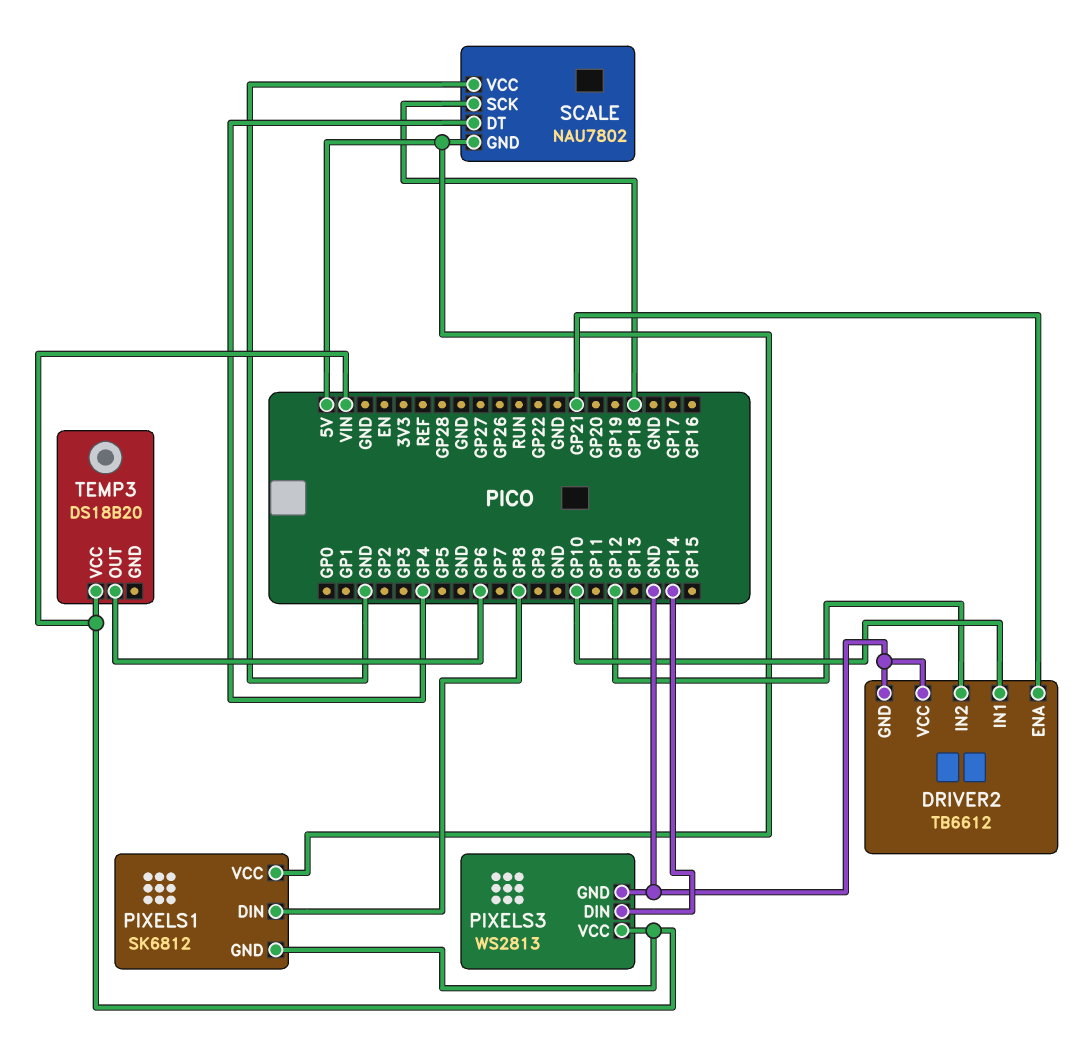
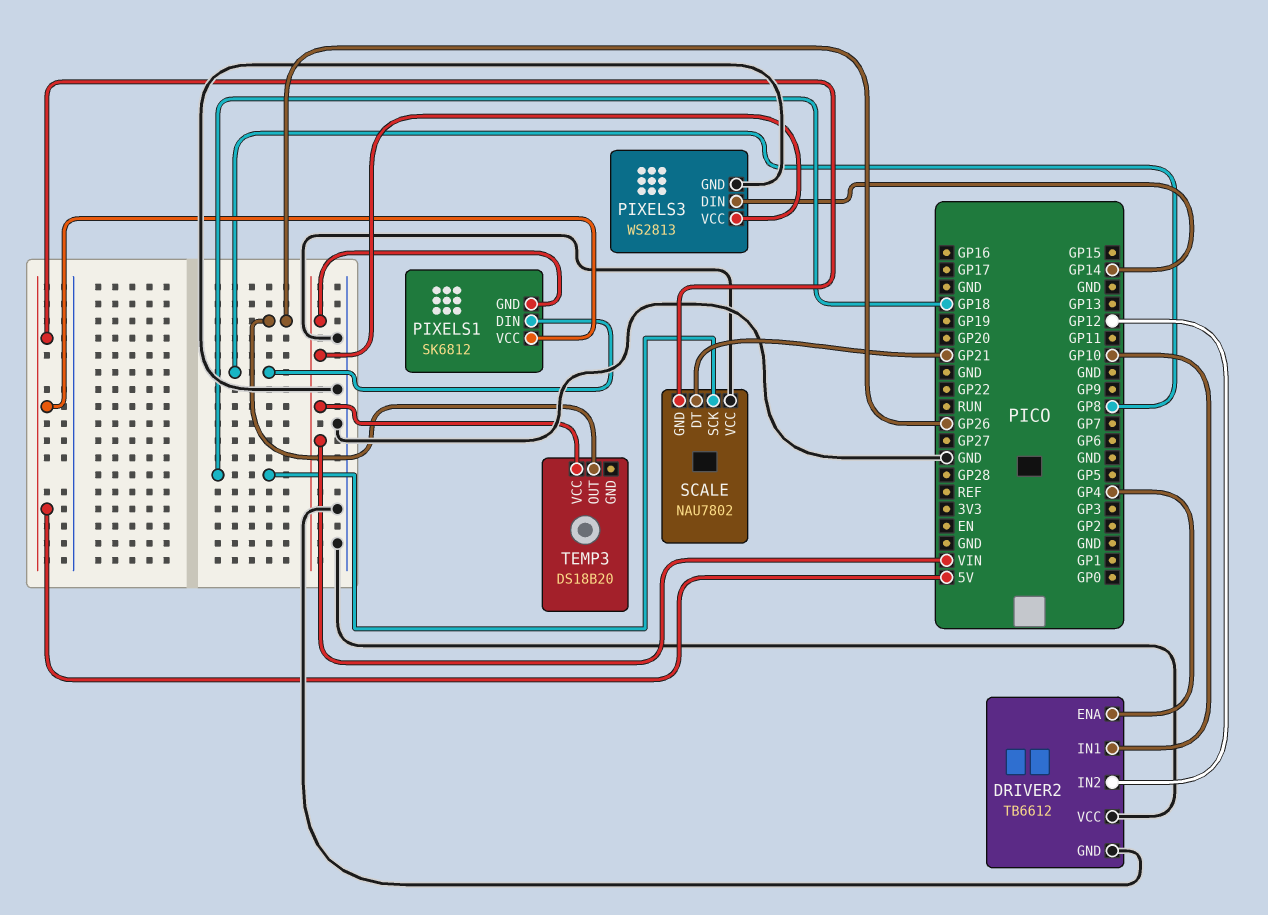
DRIVER2 pin ENA: GP21 -> GP4
SCALE pin DT: GP4 -> GP21
TEMP3 pin OUT: GP6 -> GP26

